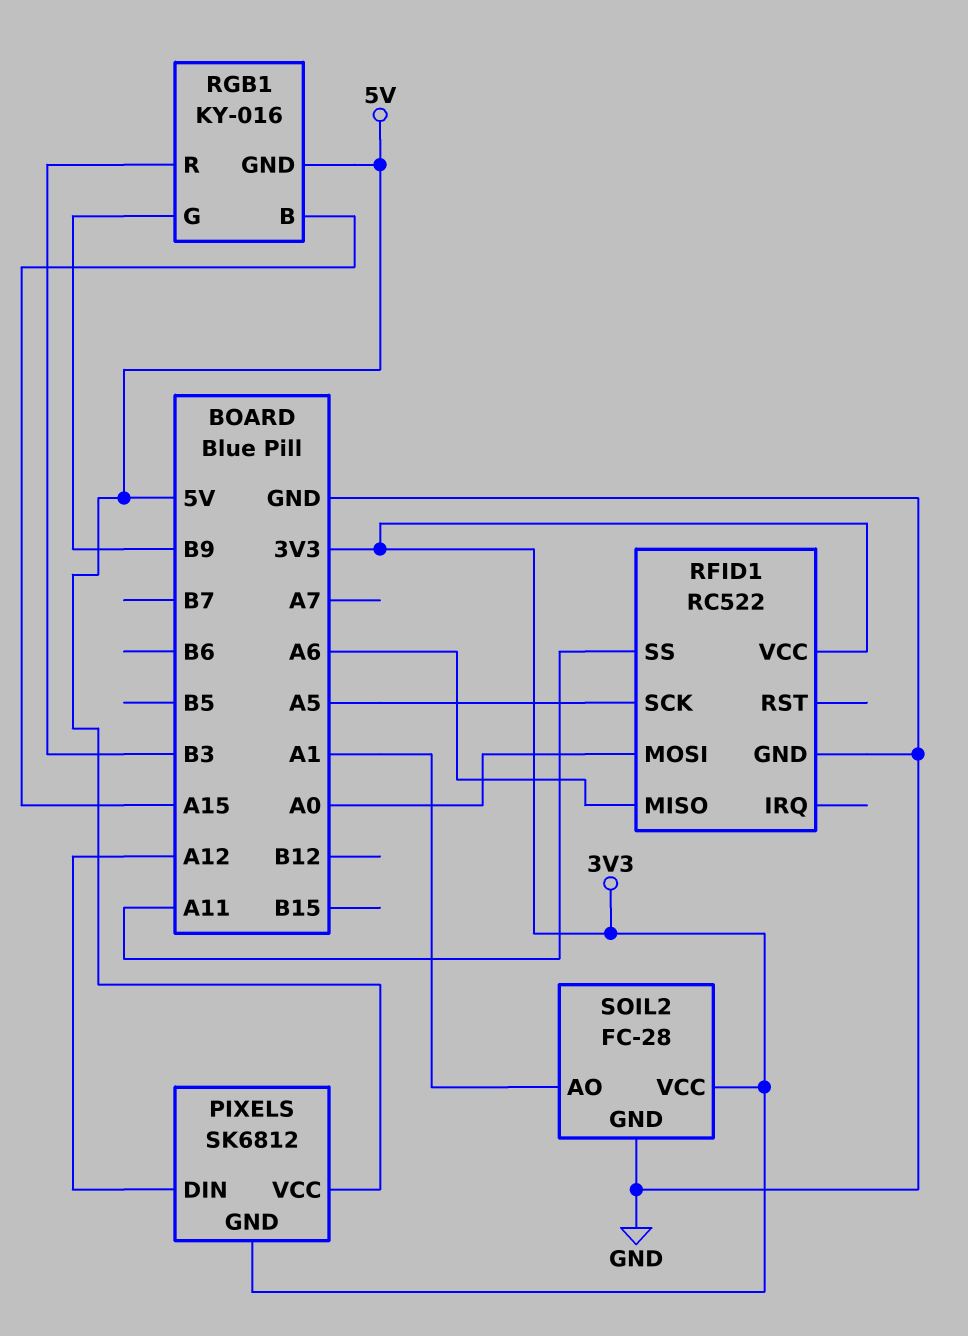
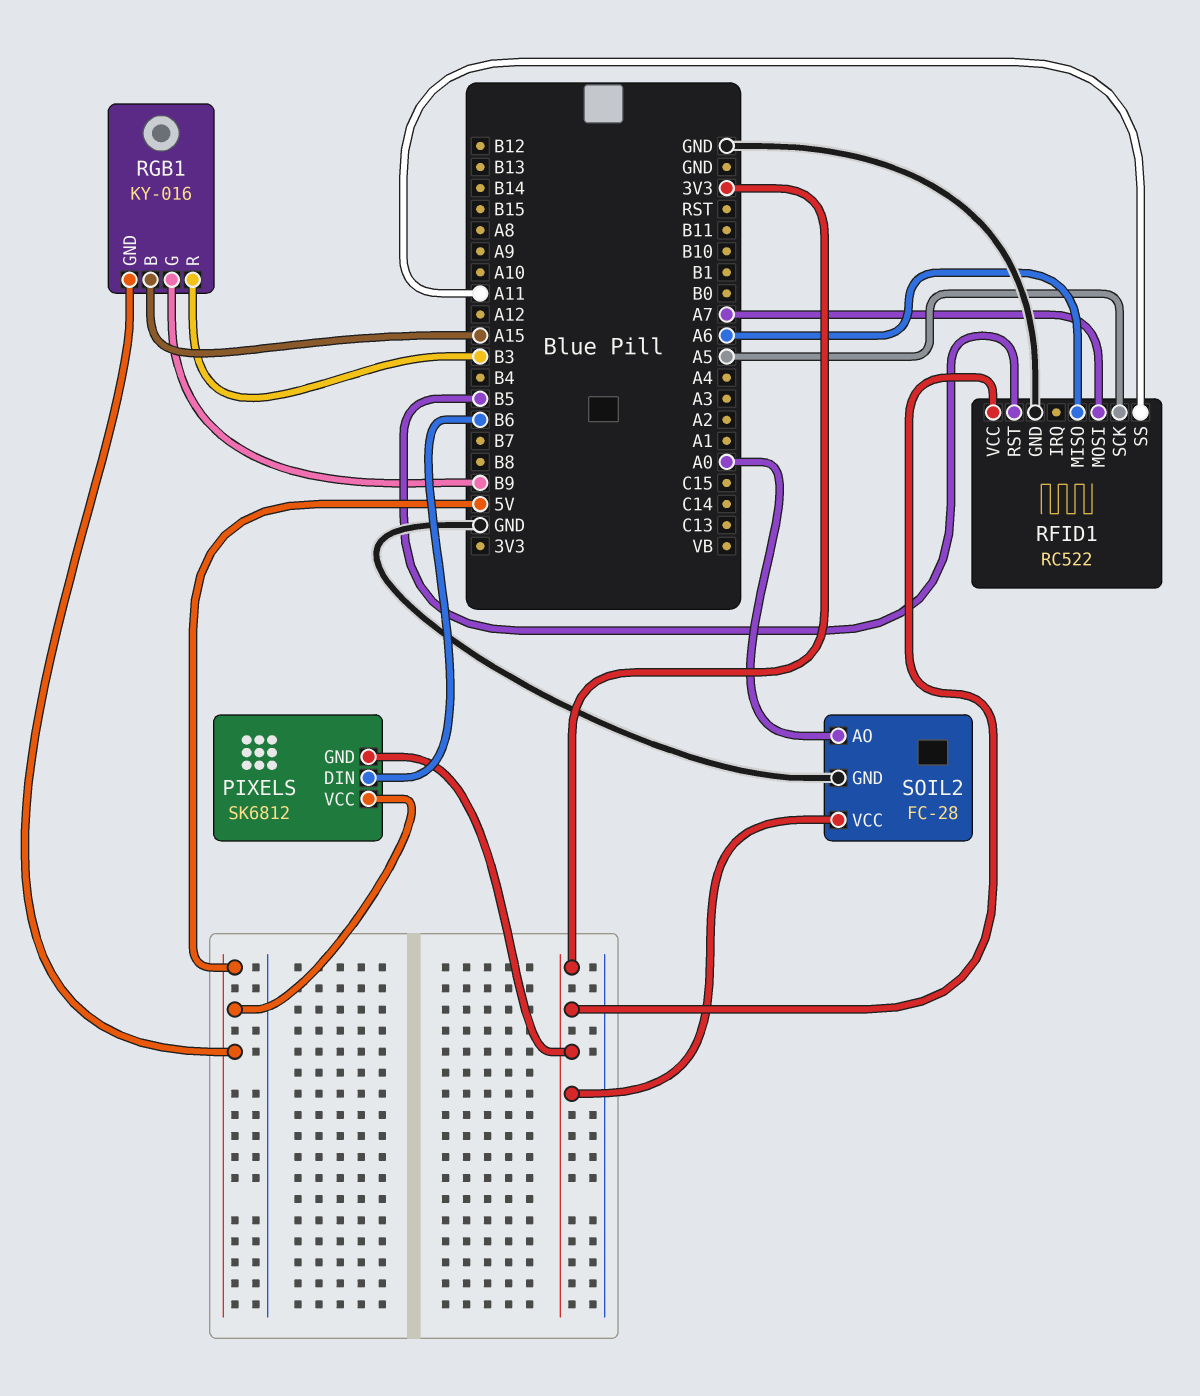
PIXELS pin DIN: A12 -> B6
RFID1 pin MOSI: A0 -> A7
RFID1 pin RST: none -> B5
SOIL2 pin AO: A1 -> A0

